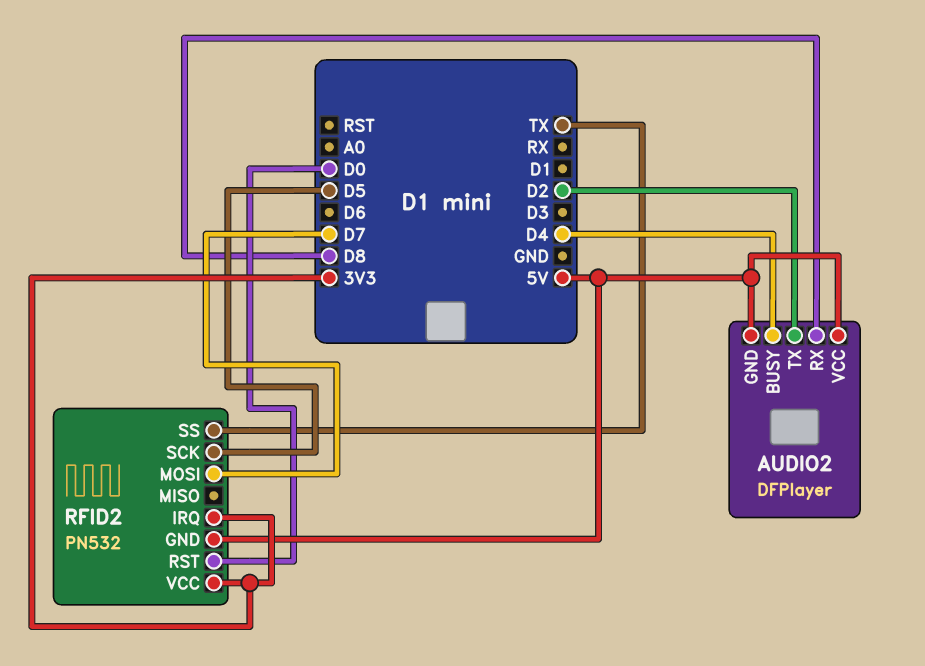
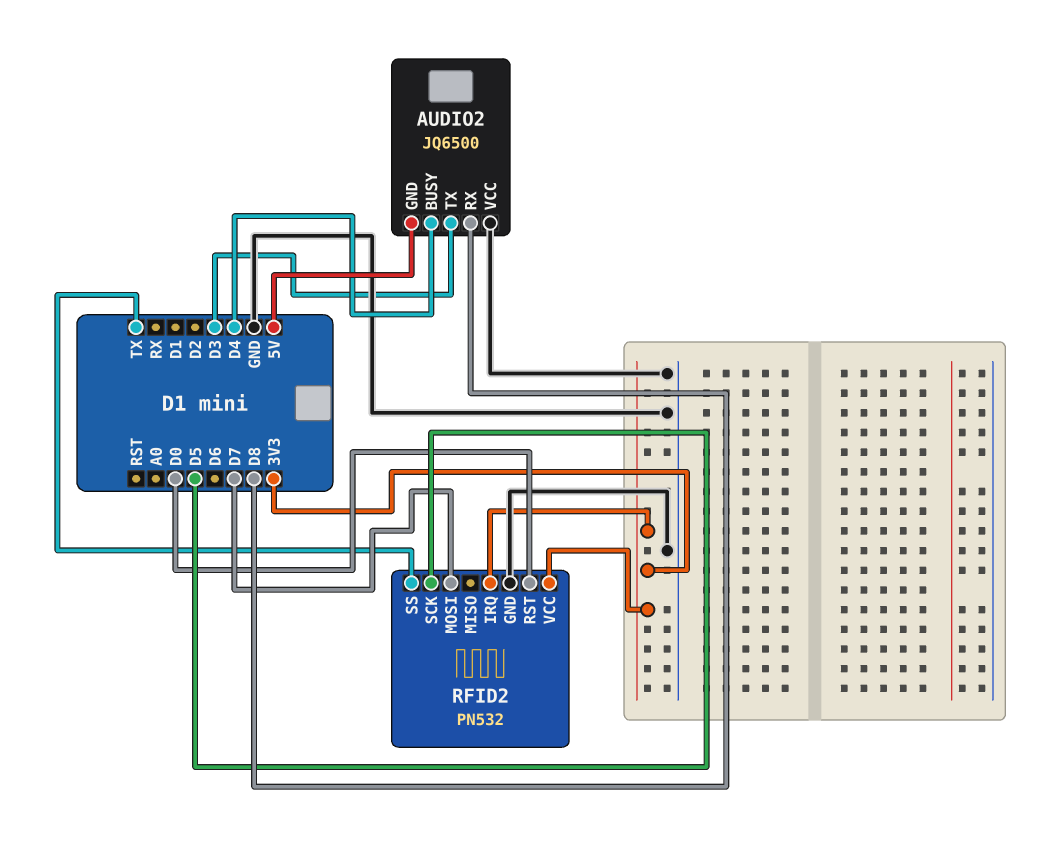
AUDIO2: DFPlayer -> JQ6500
AUDIO2 pin TX: D2 -> D3
AUDIO2 pin VCC: 5V -> GND
RFID2 pin GND: 5V -> GND

